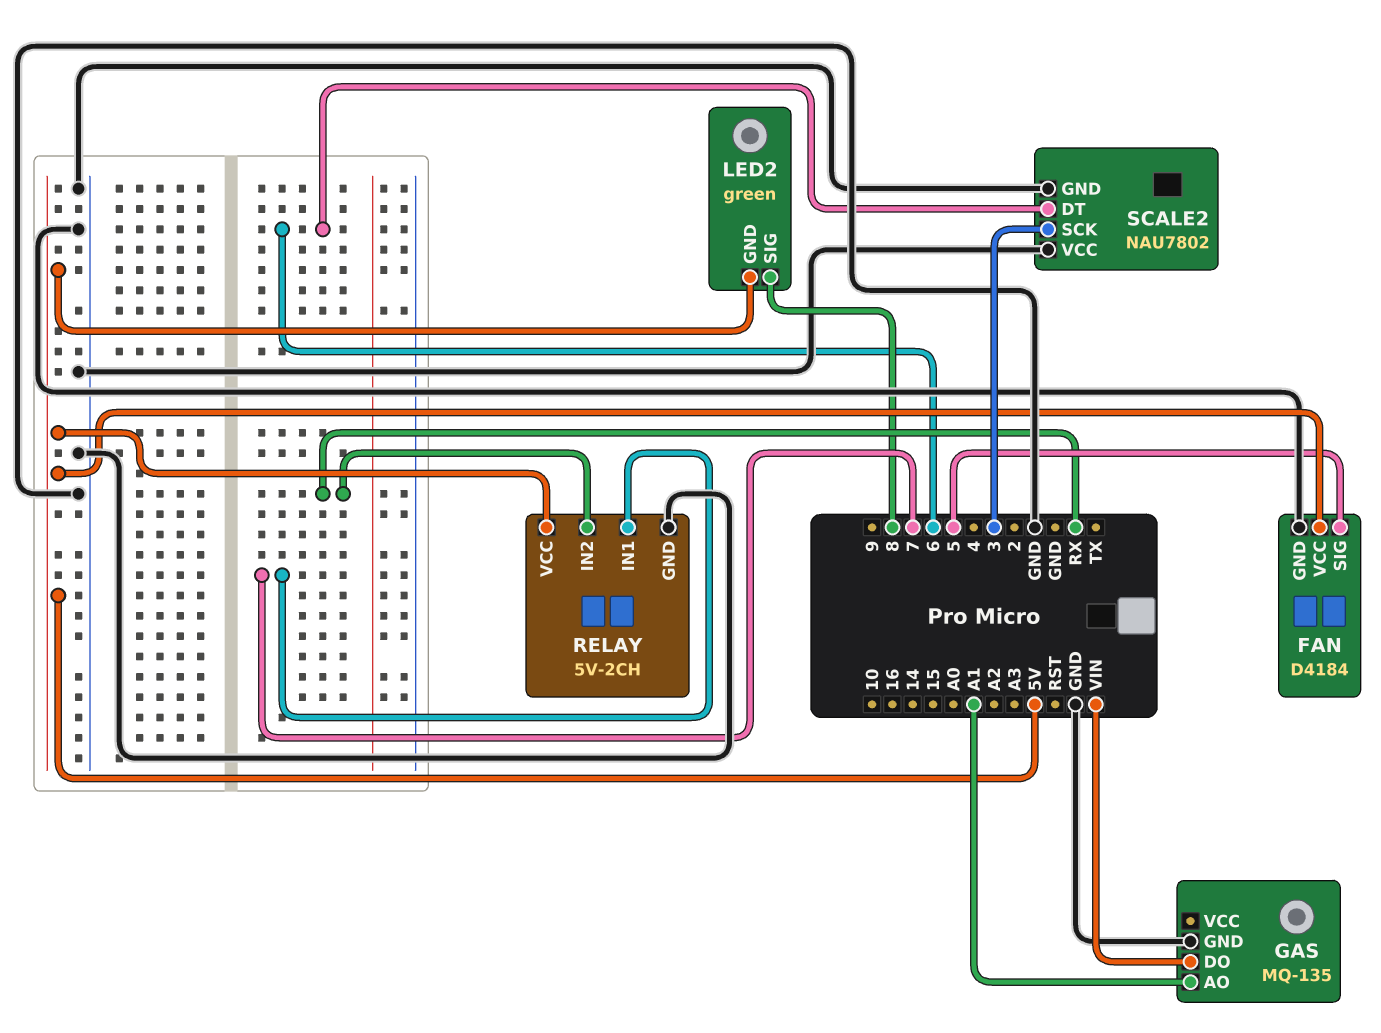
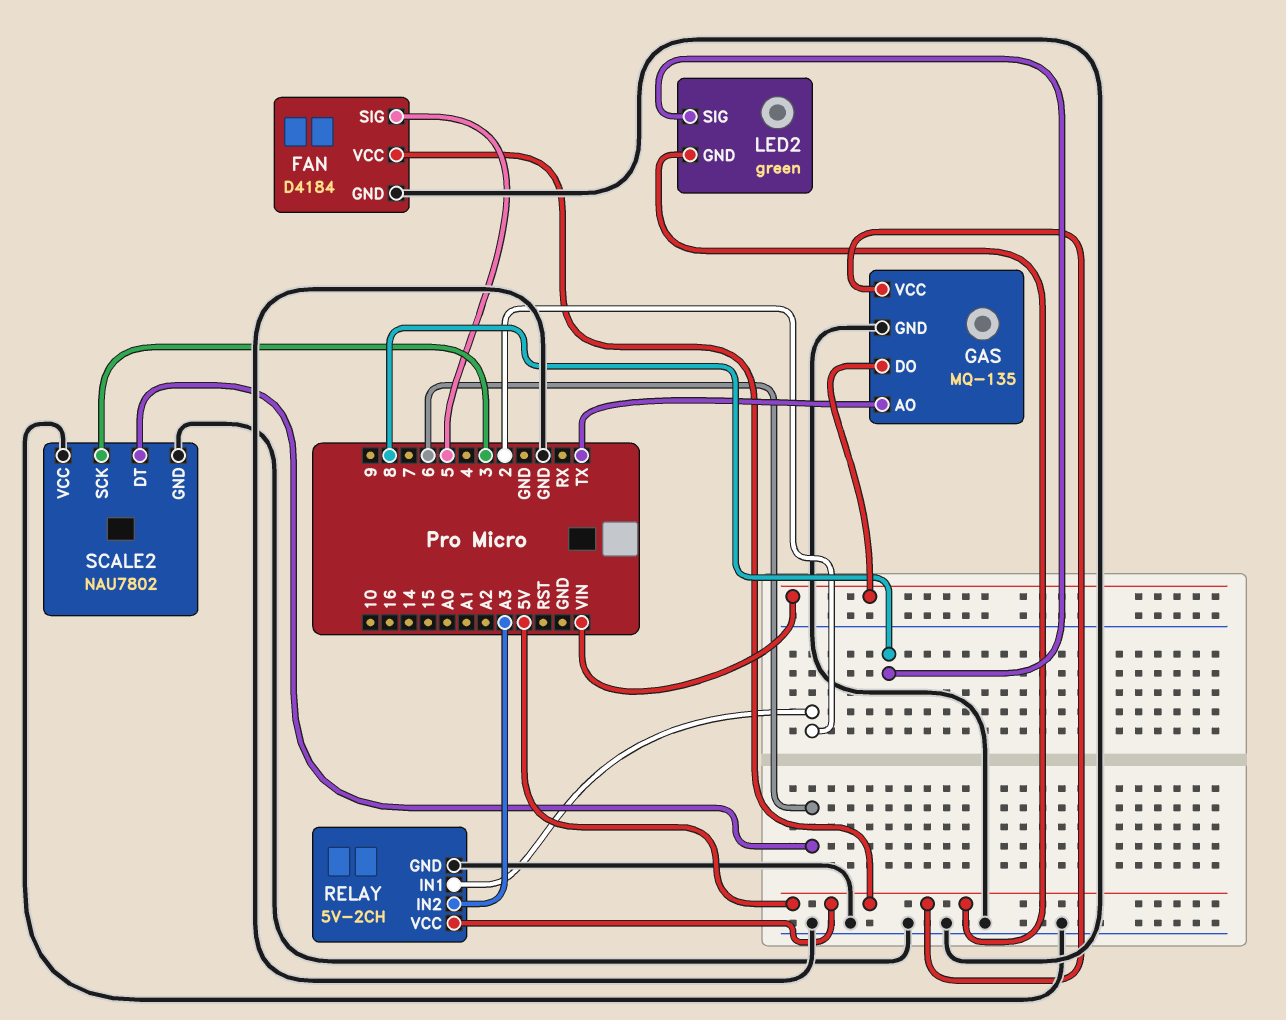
GAS pin AO: A1 -> TX
GAS pin VCC: none -> 5V
RELAY pin IN1: 7 -> 2
RELAY pin IN2: RX -> A3

